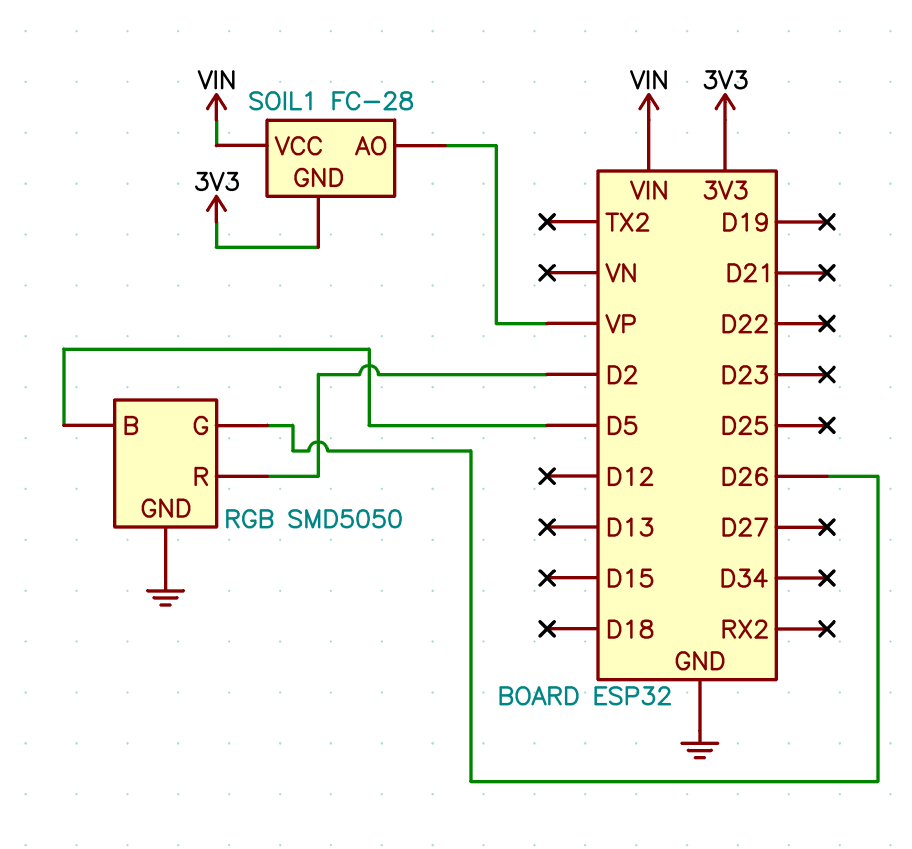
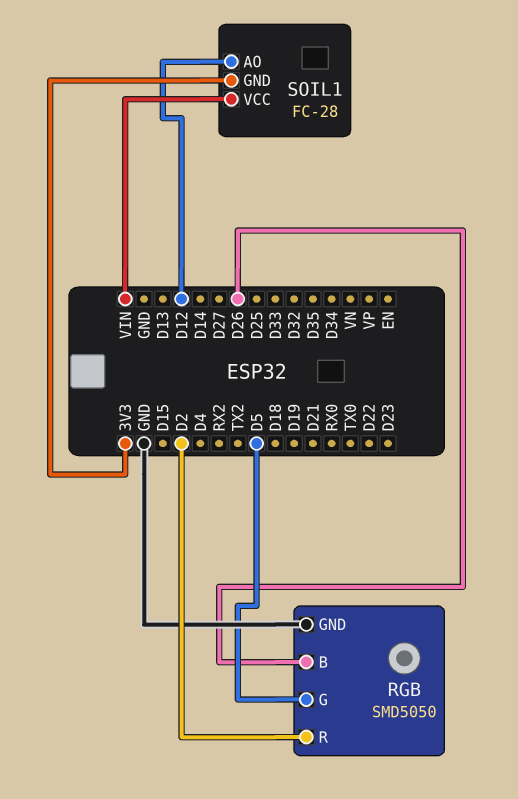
RGB pin B: D5 -> D26
RGB pin G: D26 -> D5
SOIL1 pin AO: VP -> D12

